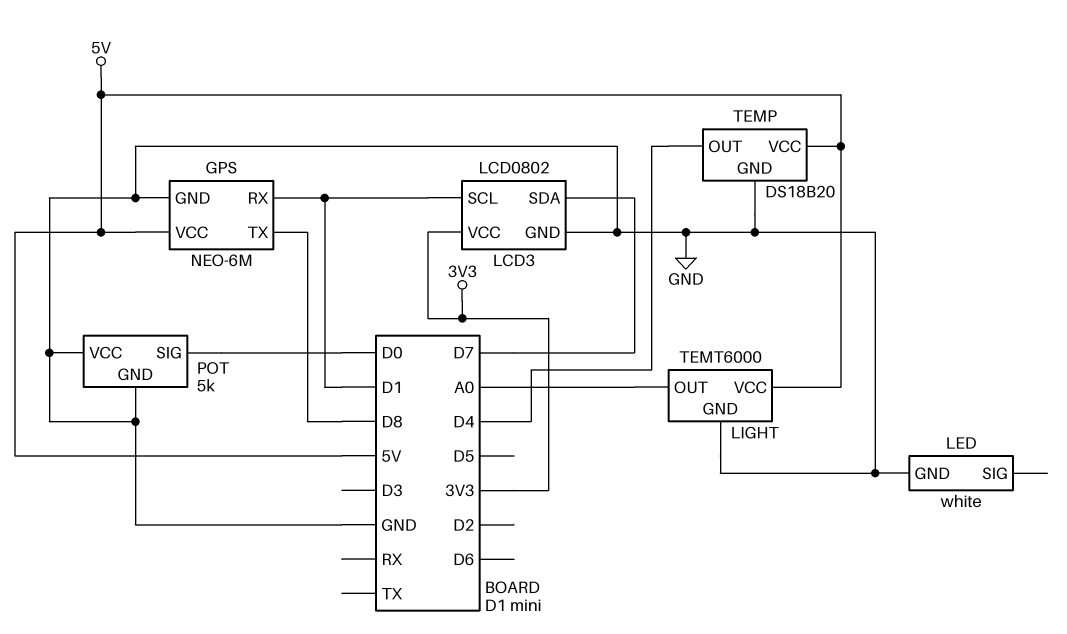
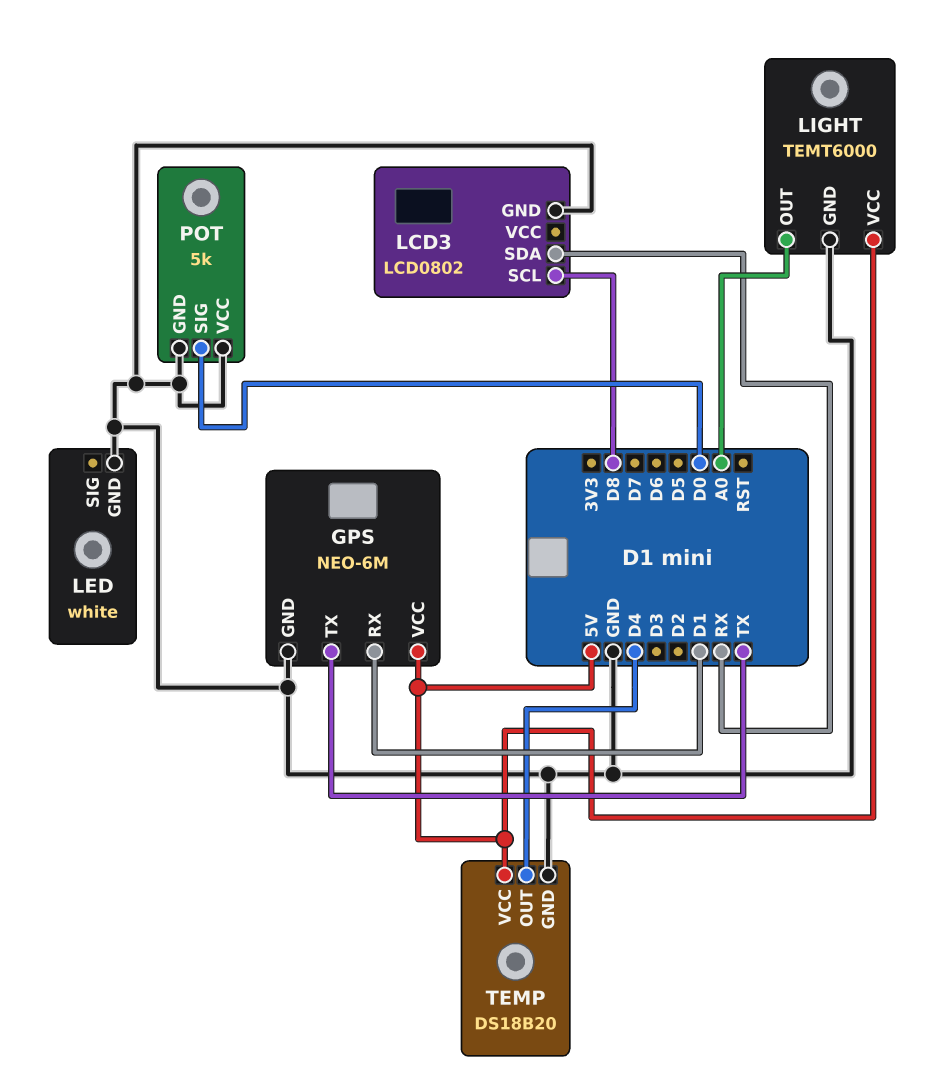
GPS pin TX: D8 -> TX
LCD3 pin SCL: D1 -> D8
LCD3 pin SDA: D7 -> RX
LCD3 pin VCC: 3V3 -> none

